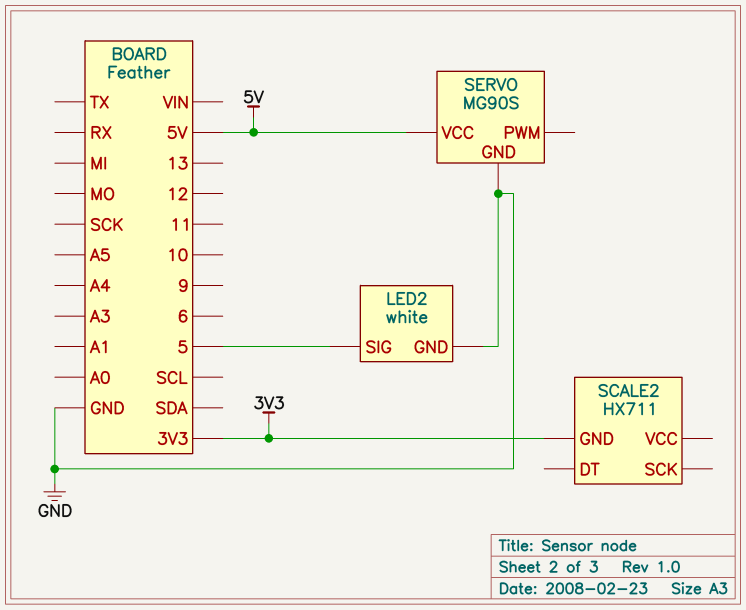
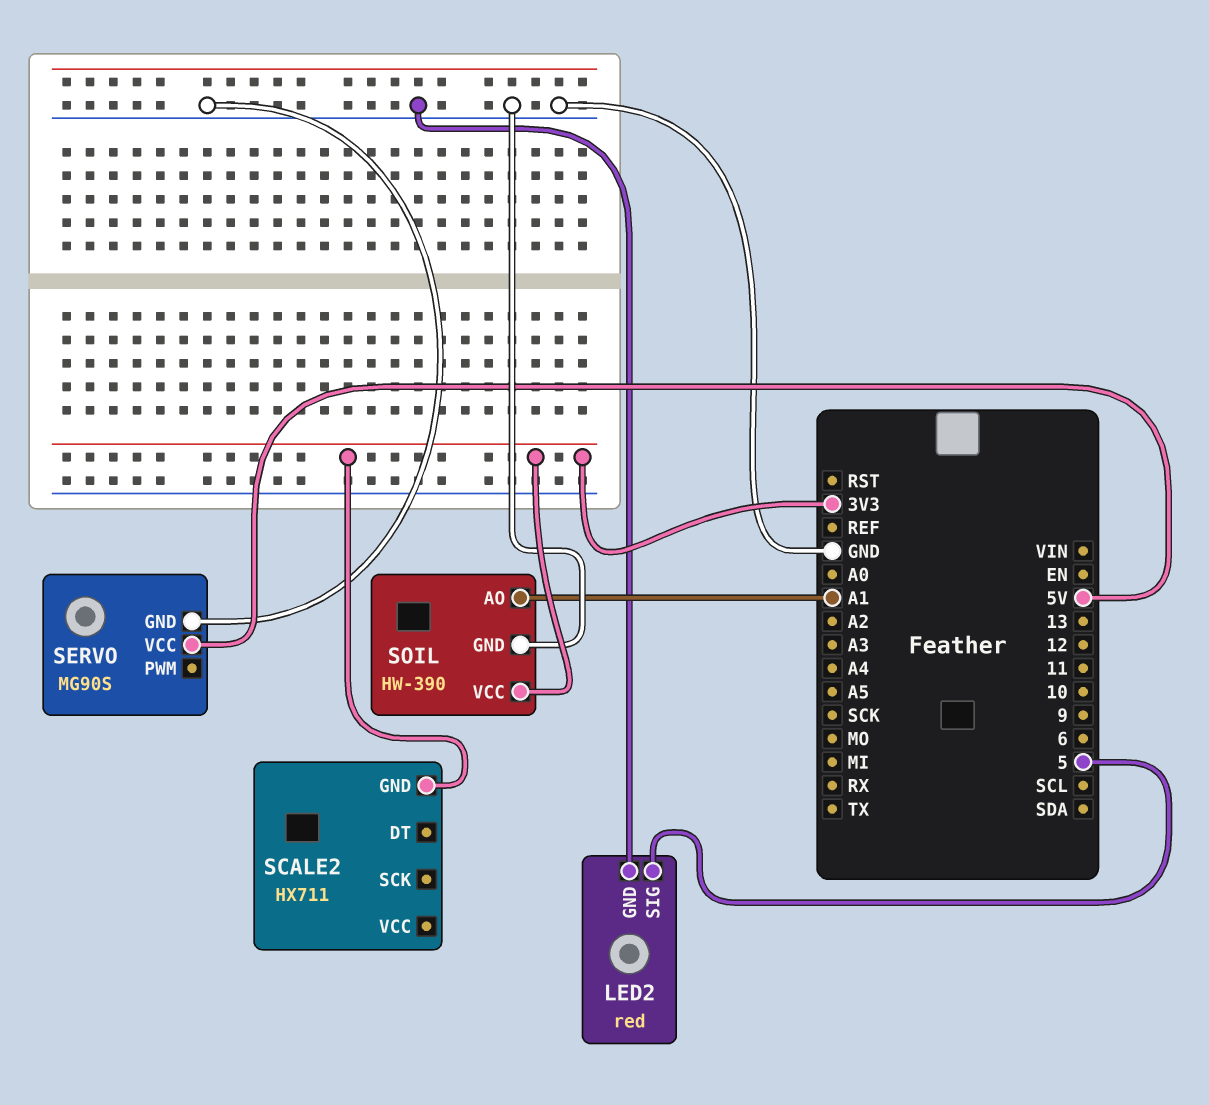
LED2: white -> red
SOIL: none -> HW-390
SOIL pin AO: none -> A1
SOIL pin GND: none -> GND
SOIL pin VCC: none -> 3V3

